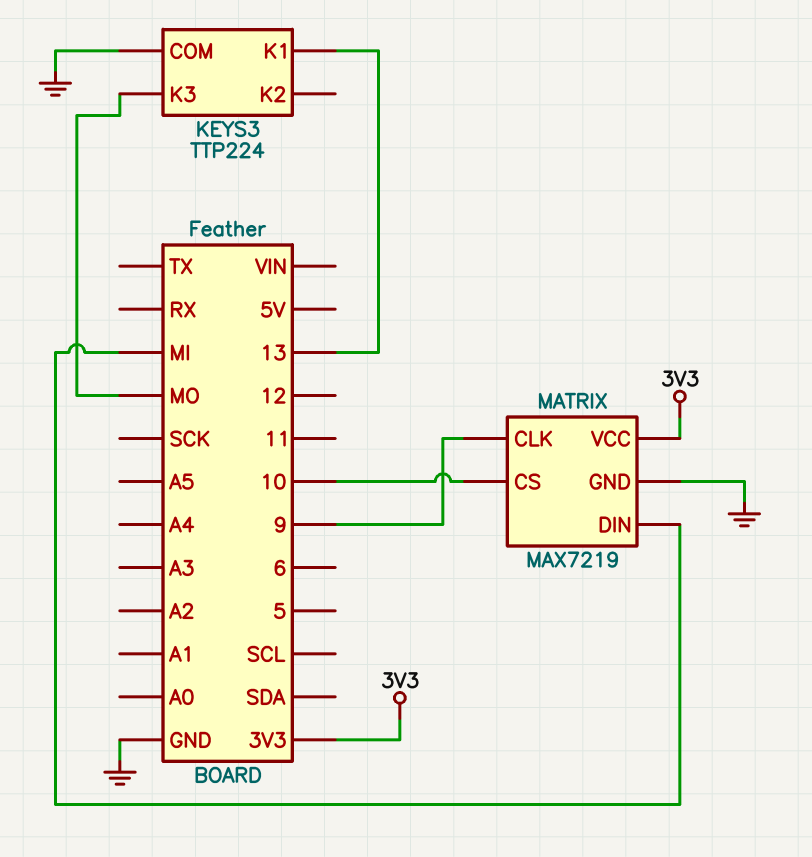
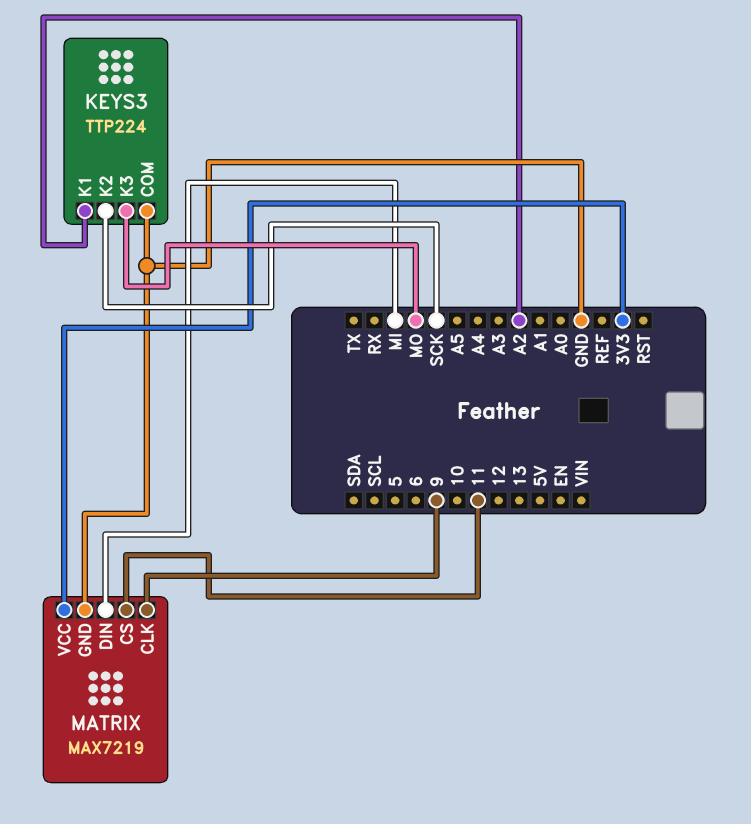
KEYS3 pin K1: 13 -> A2
KEYS3 pin K2: none -> SCK
MATRIX pin CS: 10 -> 11

